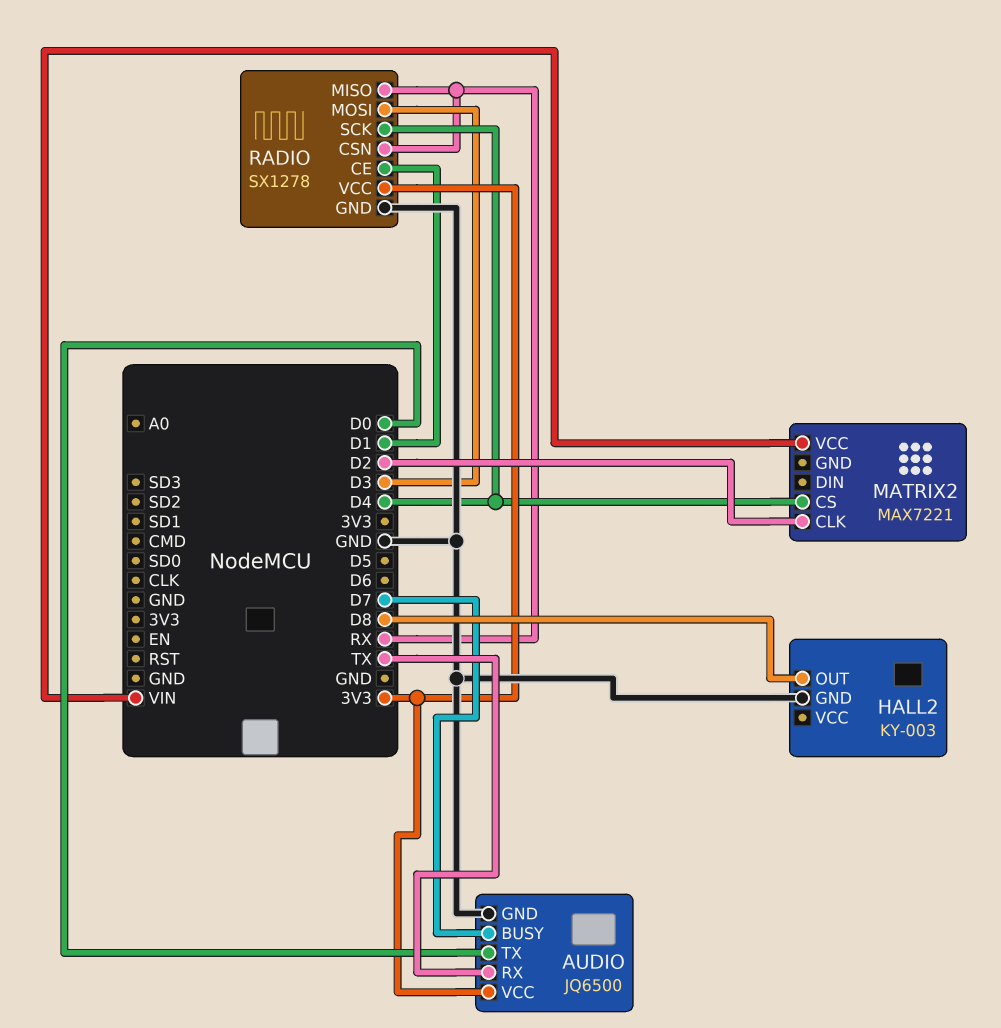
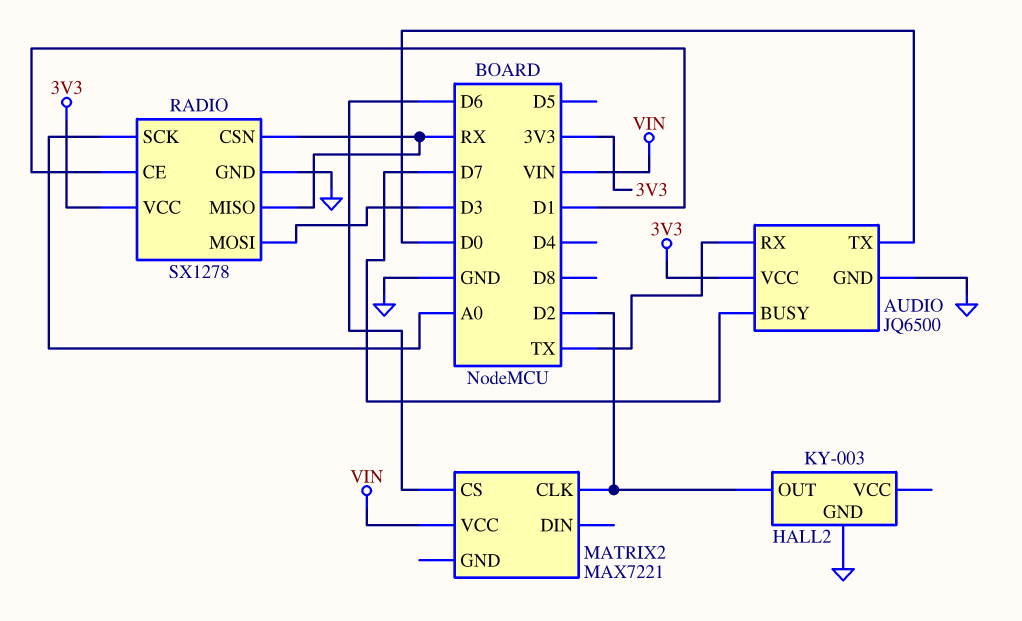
HALL2 pin OUT: D8 -> D2
MATRIX2 pin CS: D4 -> D6
RADIO pin SCK: D4 -> A0

